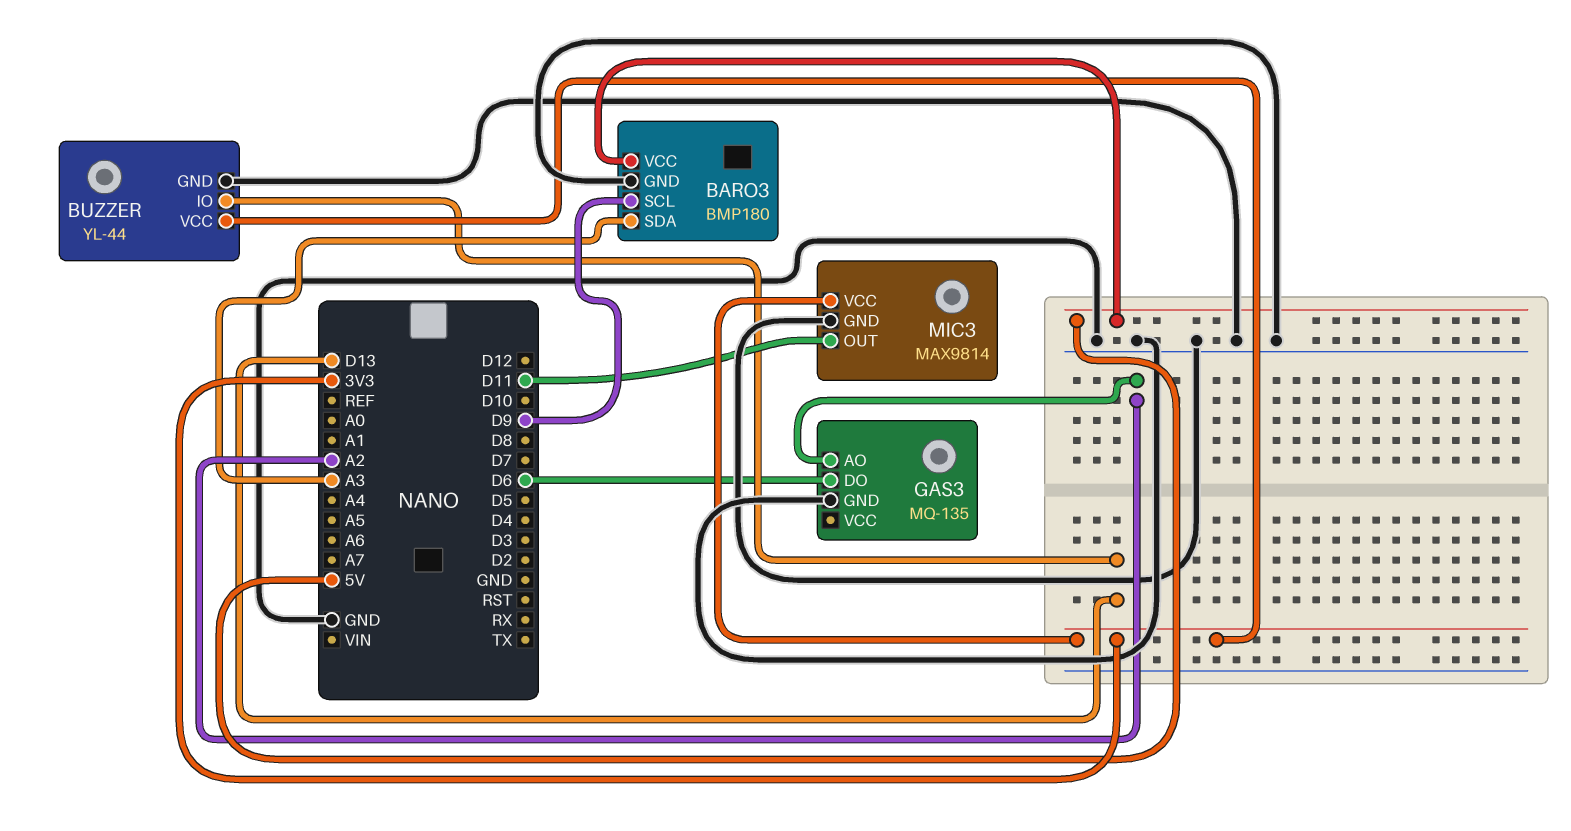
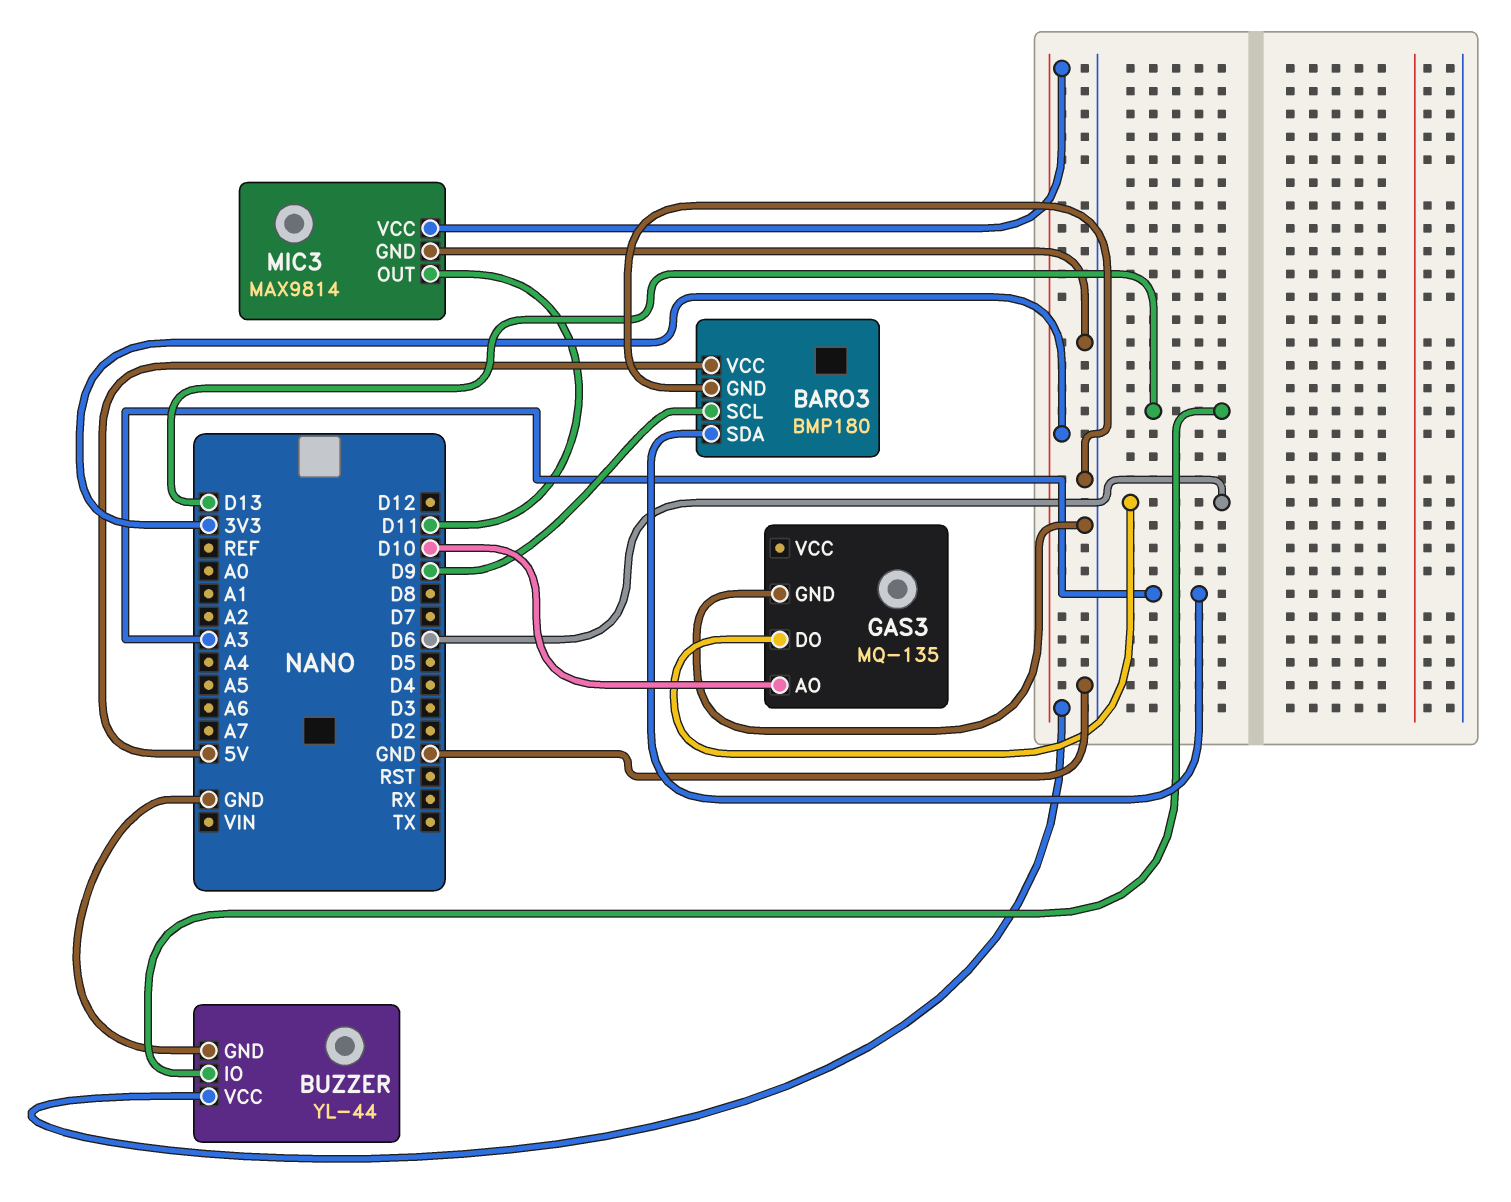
GAS3 pin AO: A2 -> D10

